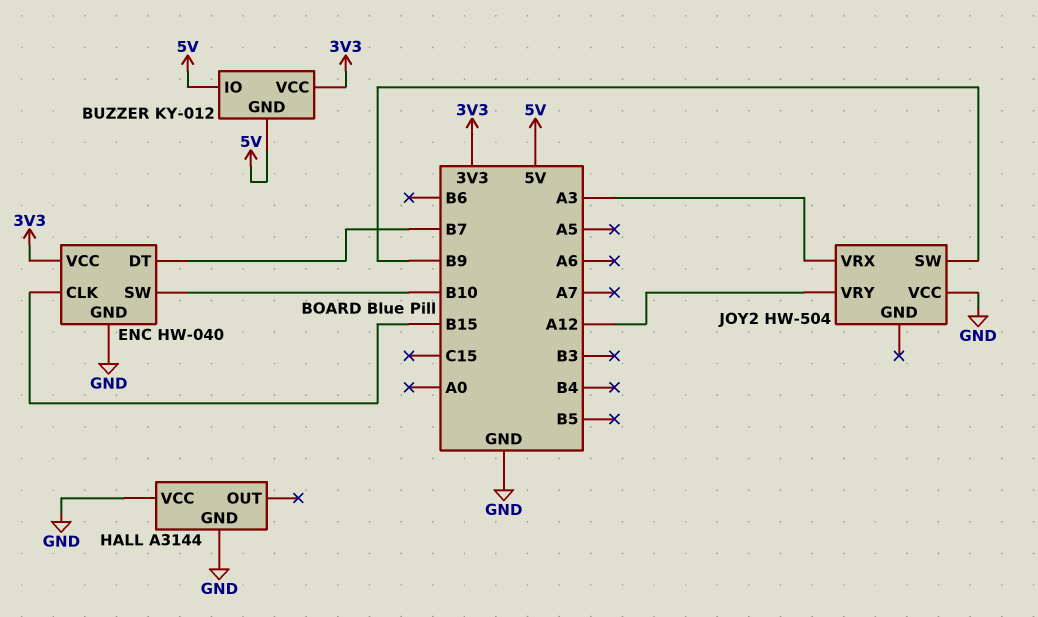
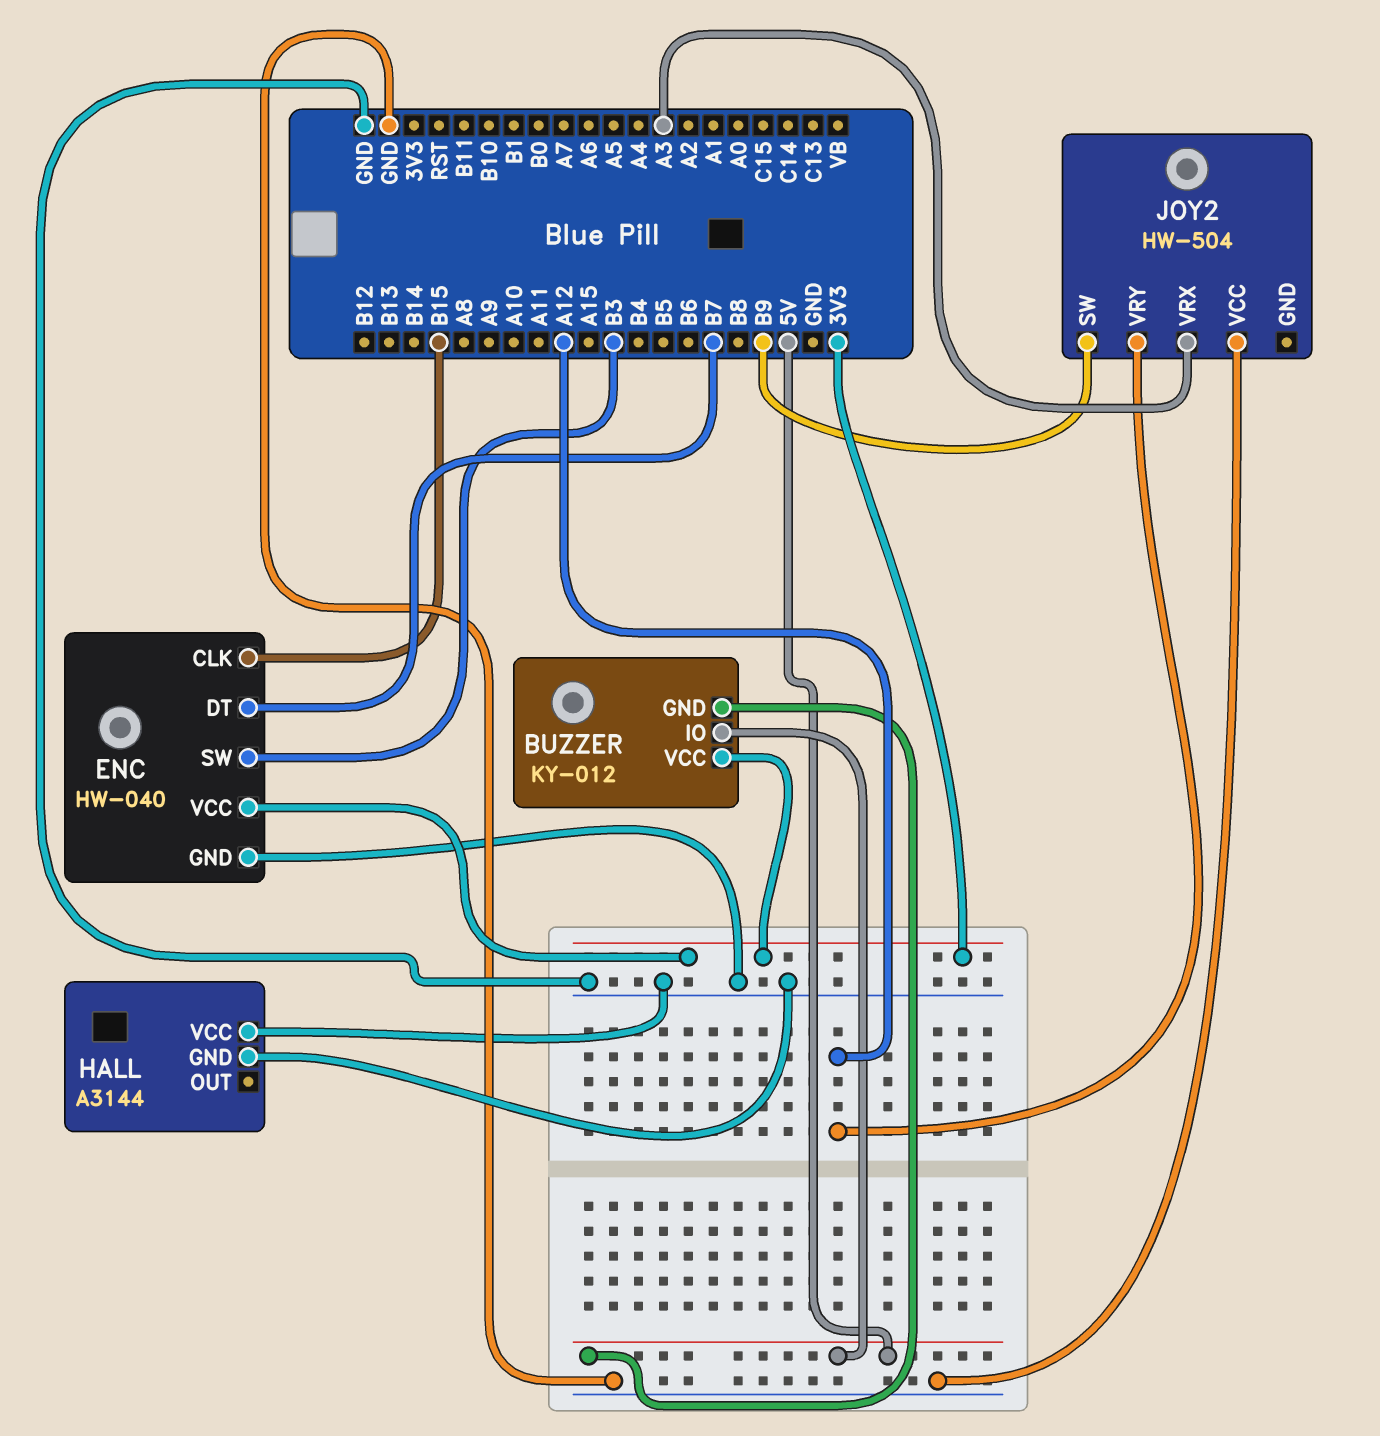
ENC pin SW: B10 -> B3

